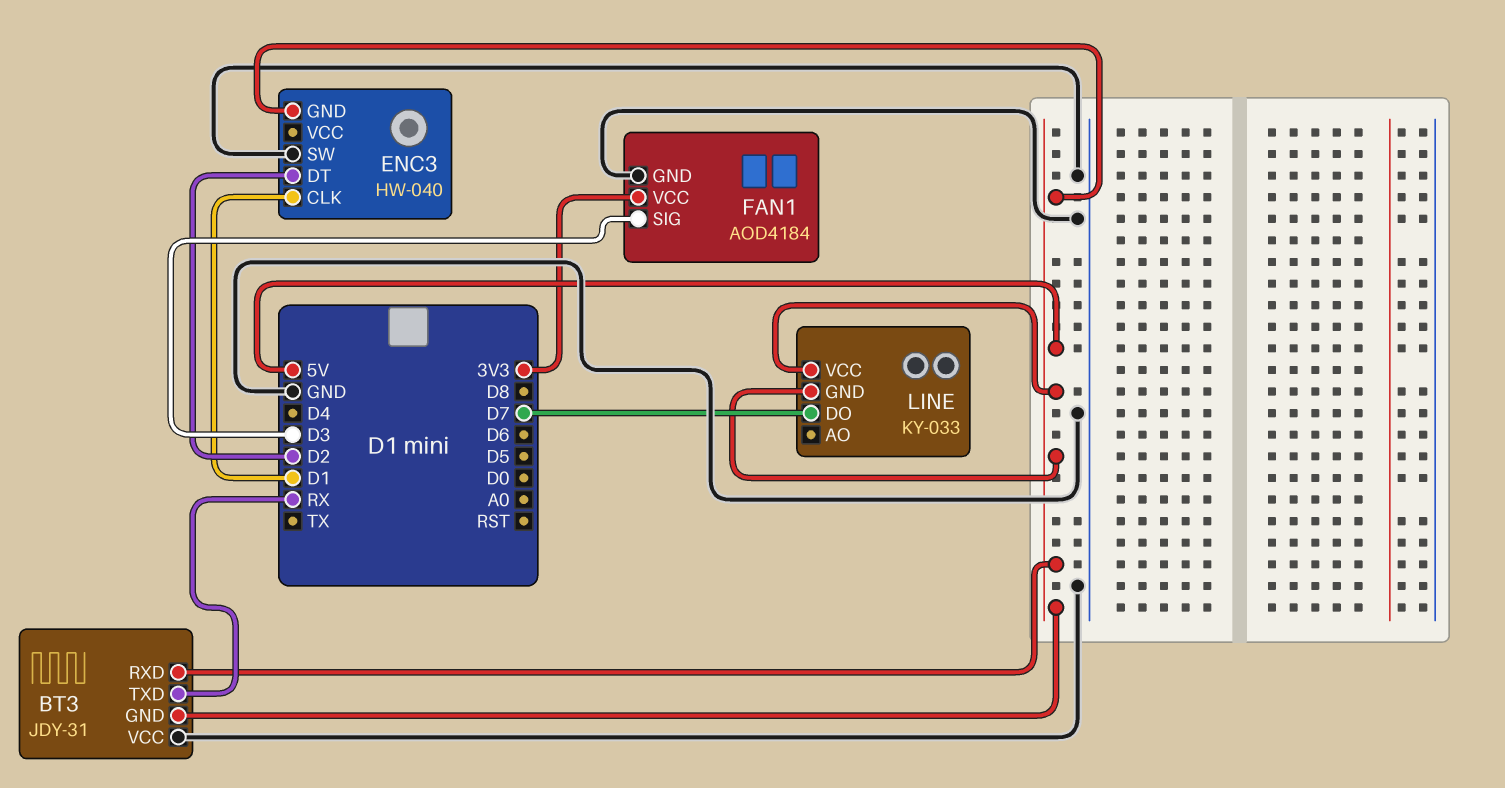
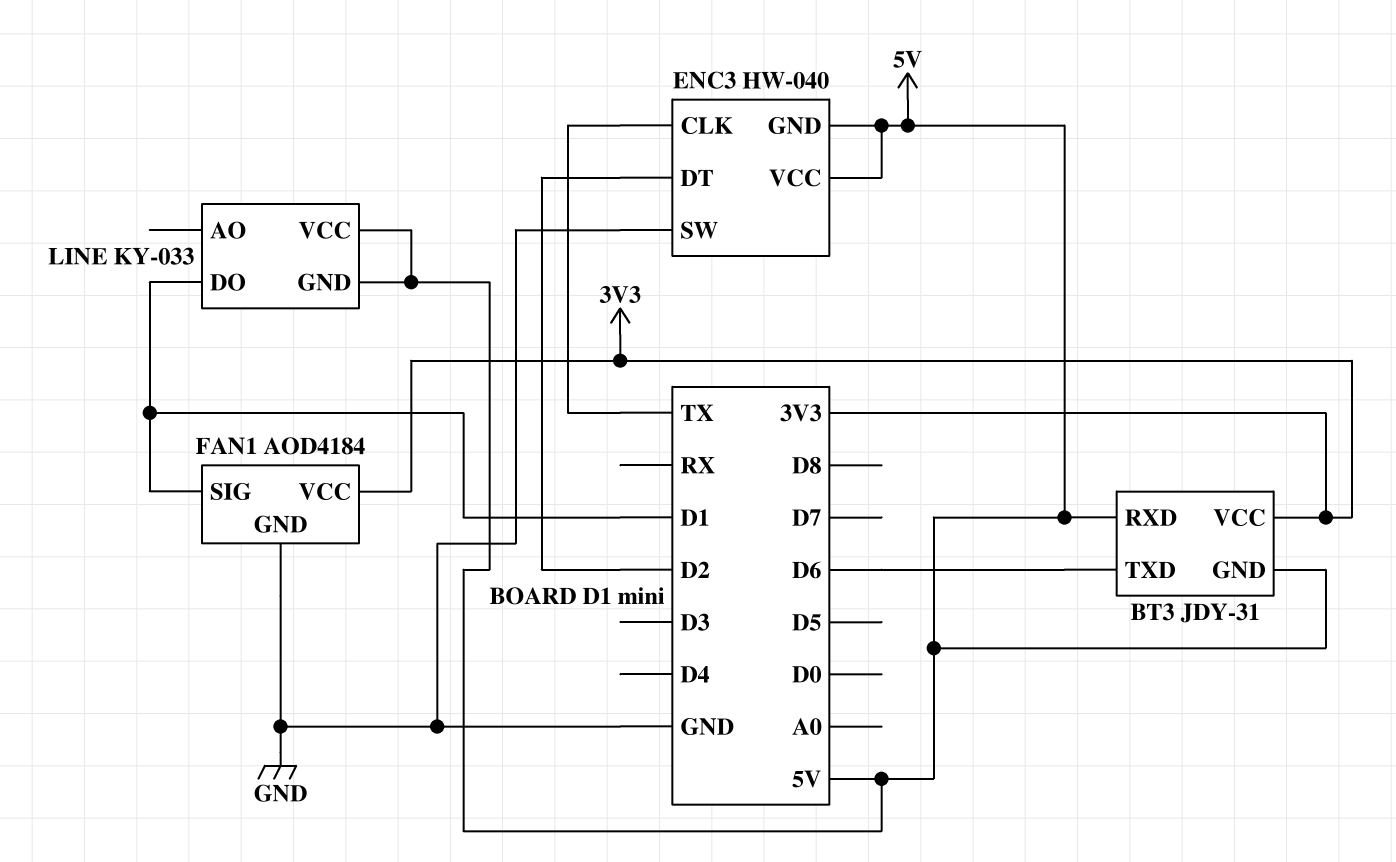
BT3 pin TXD: RX -> D6
BT3 pin VCC: GND -> 3V3
ENC3 pin CLK: D1 -> TX
ENC3 pin VCC: none -> 5V
FAN1 pin SIG: D3 -> D1
LINE pin DO: D7 -> D1

